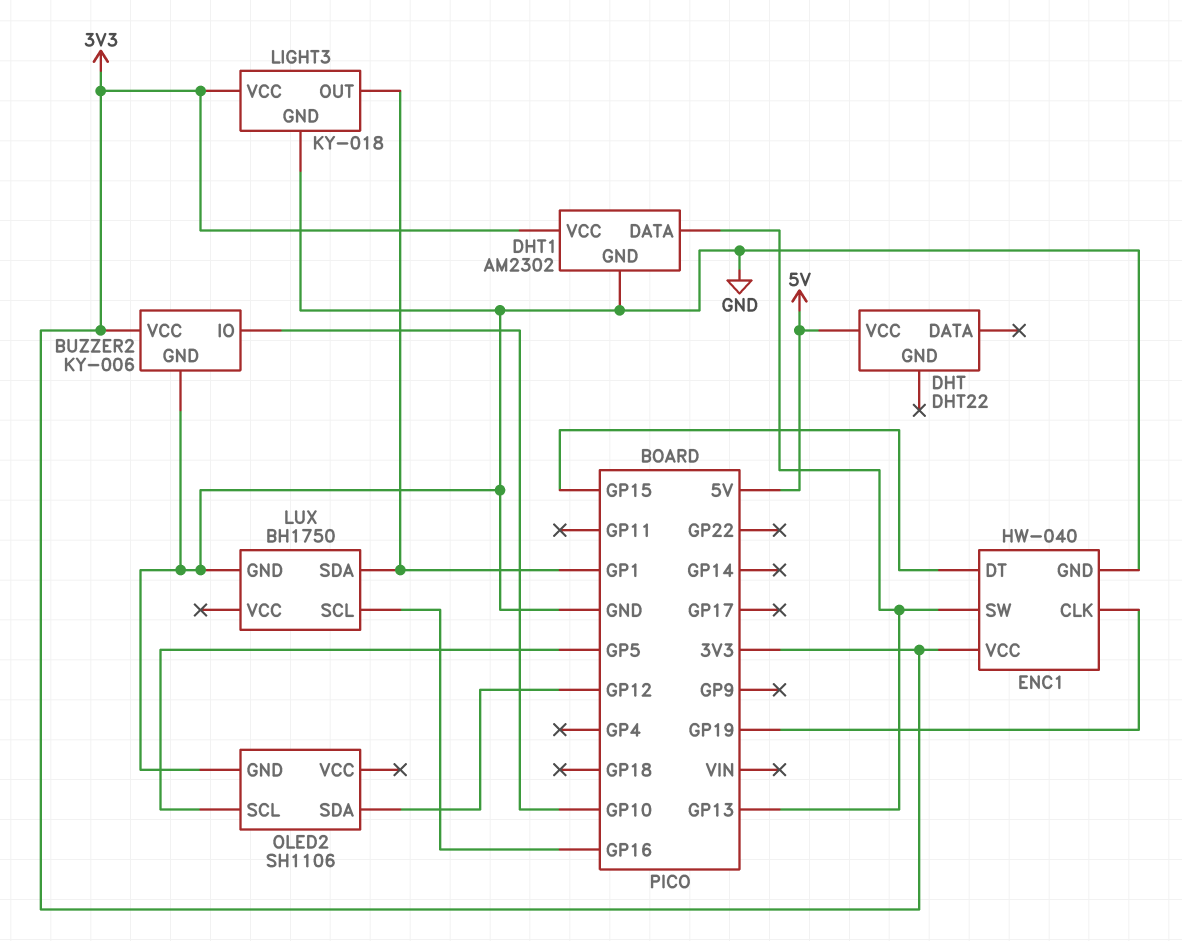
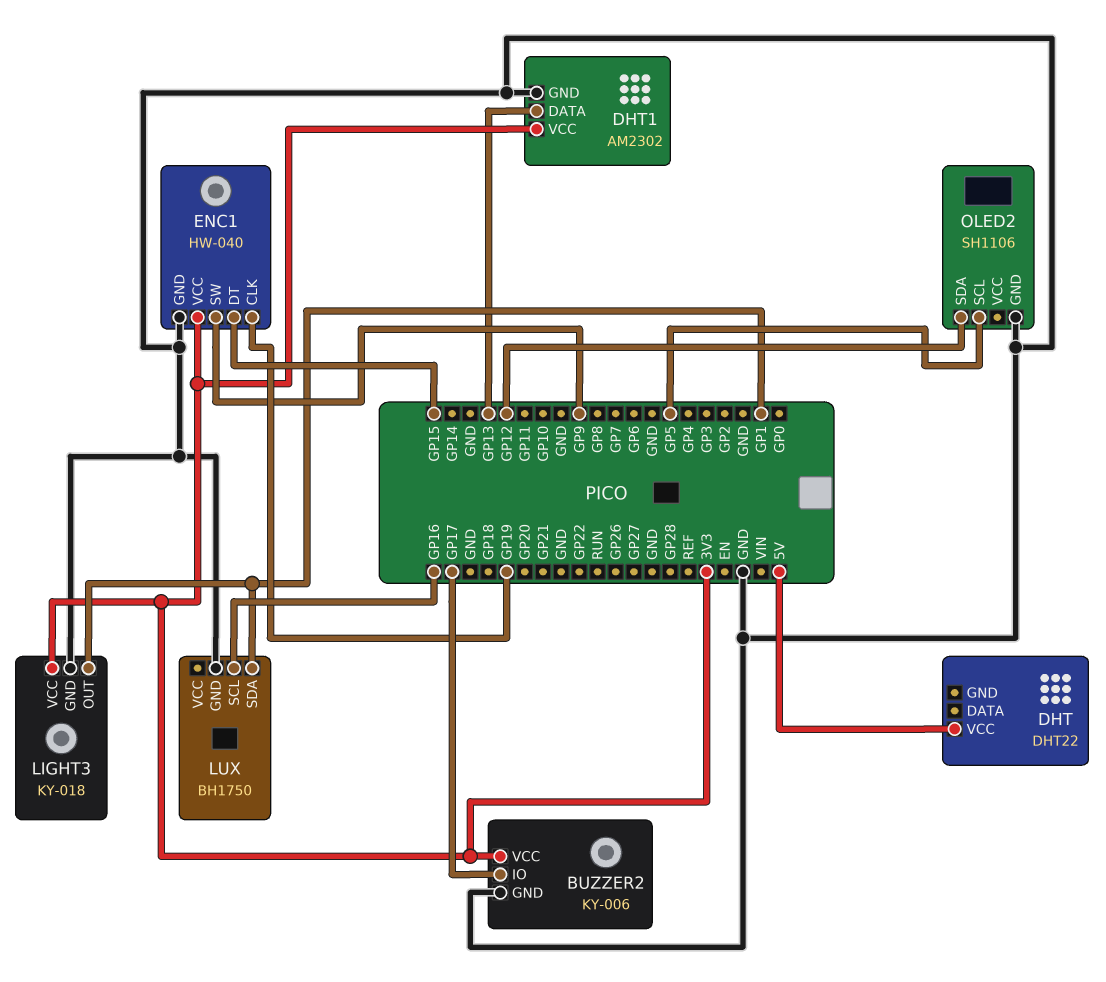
BUZZER2 pin IO: GP10 -> GP17
ENC1 pin SW: GP13 -> GP9

